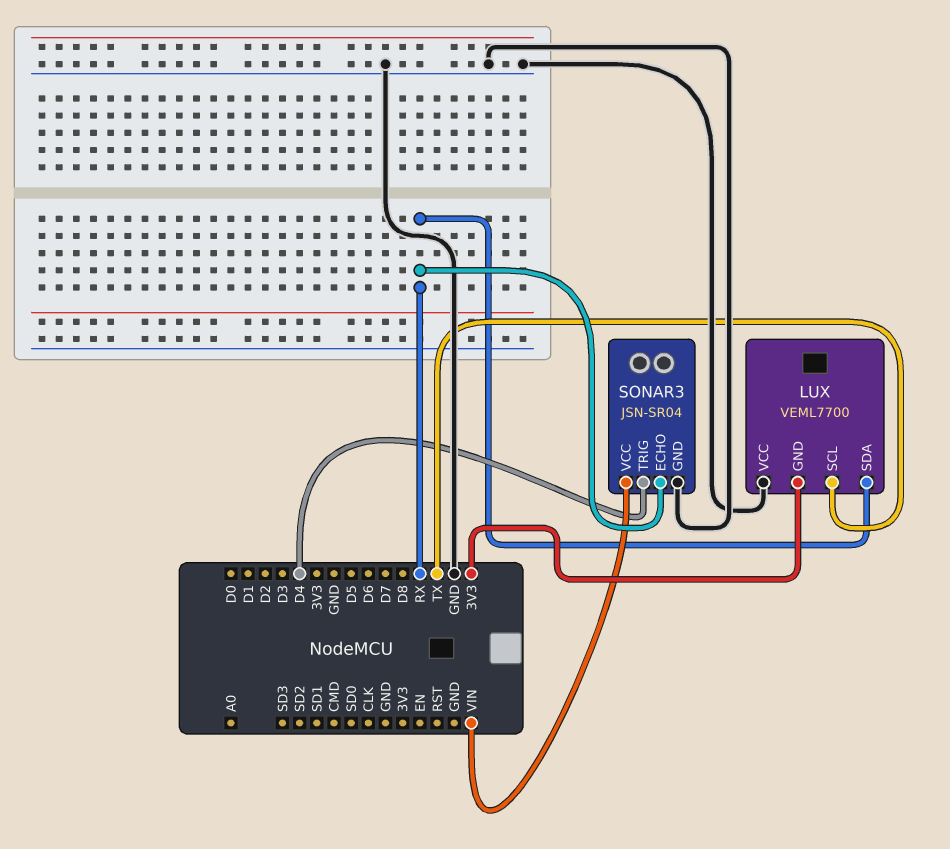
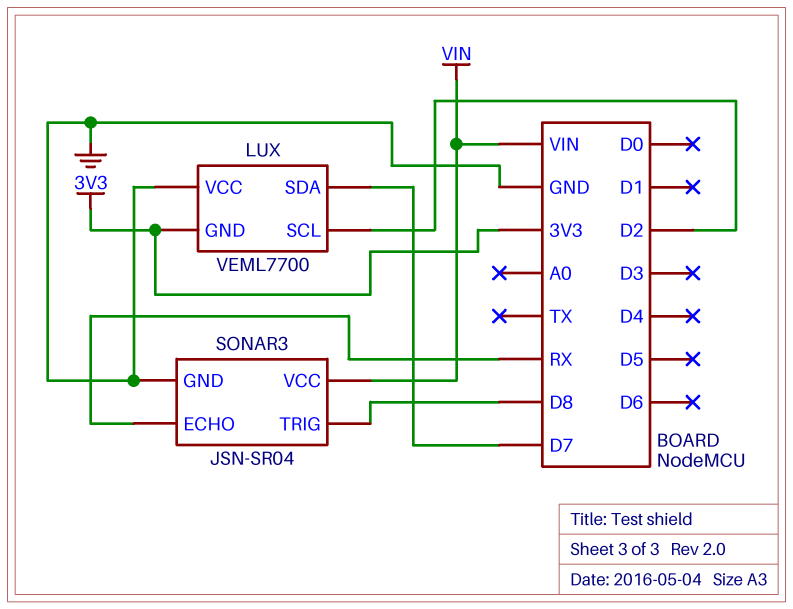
LUX pin SCL: TX -> D2
LUX pin SDA: RX -> D7
SONAR3 pin TRIG: D4 -> D8

